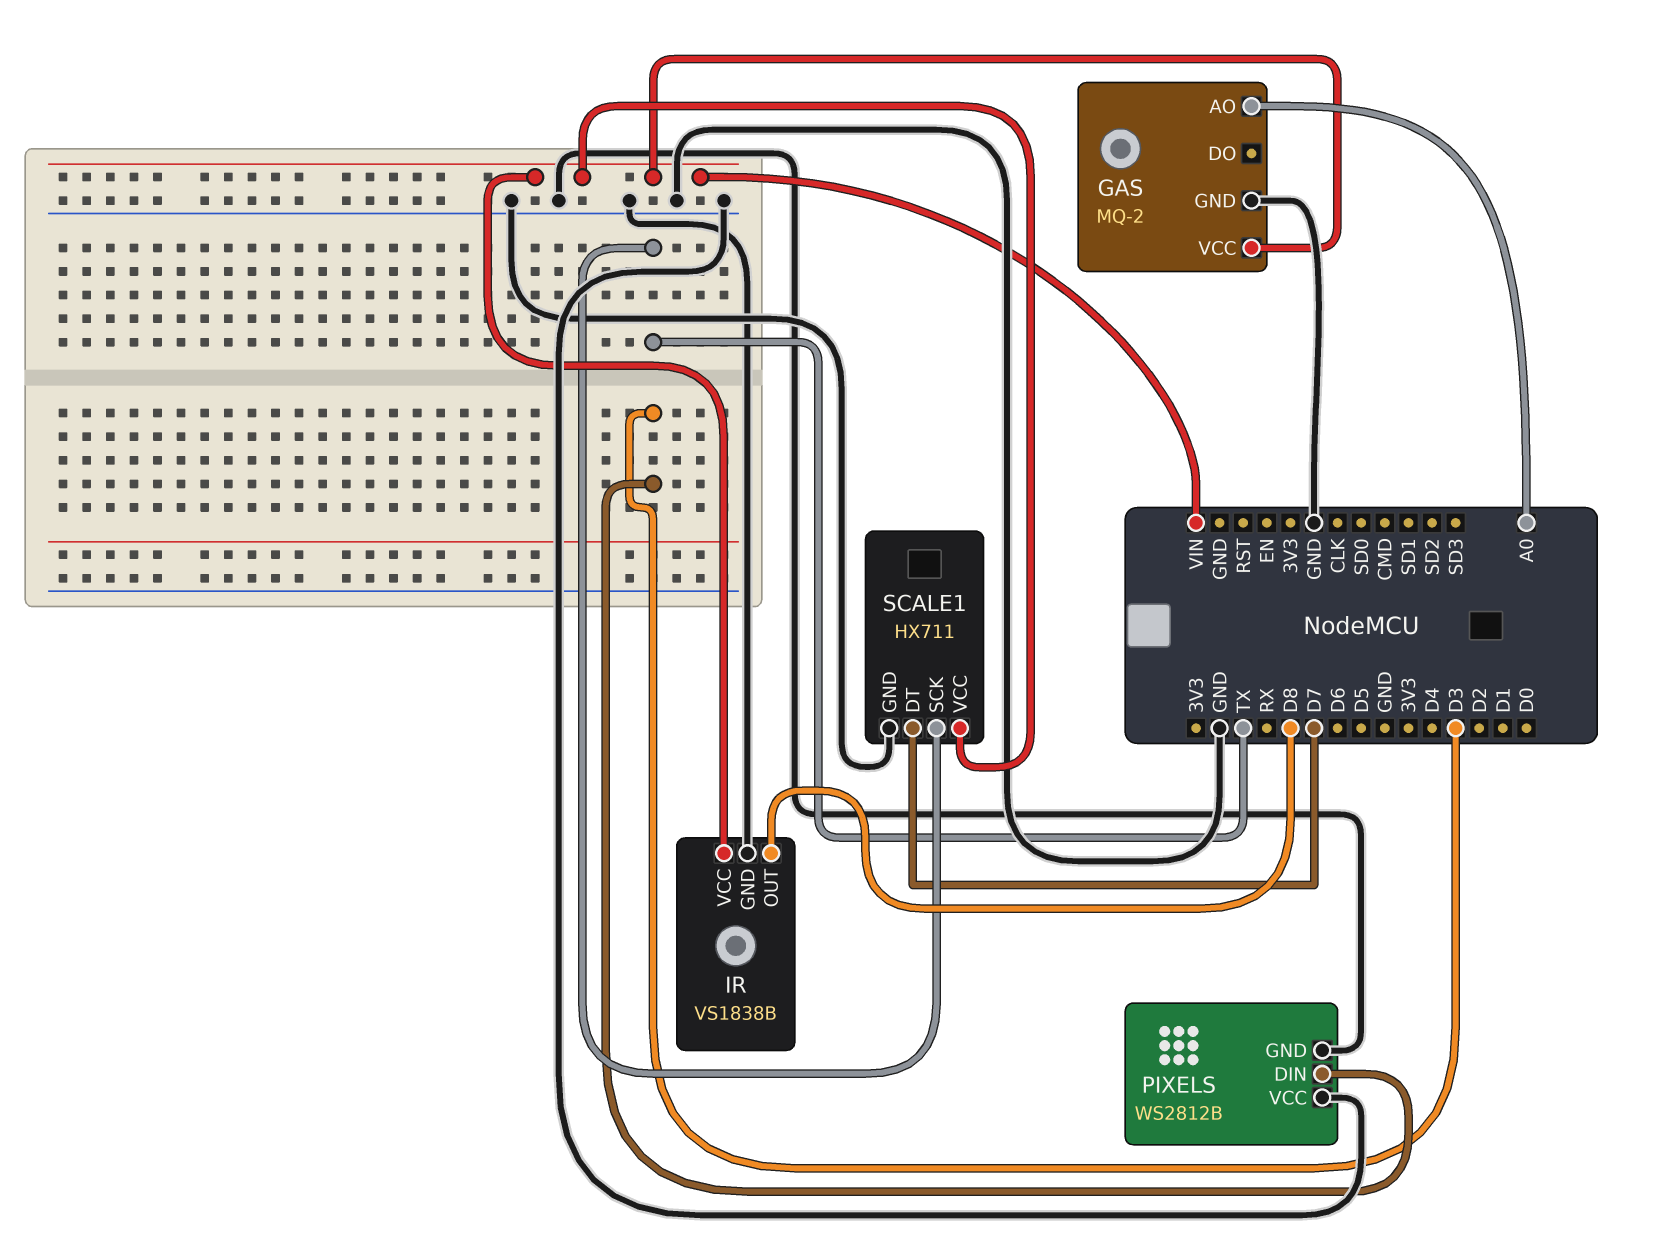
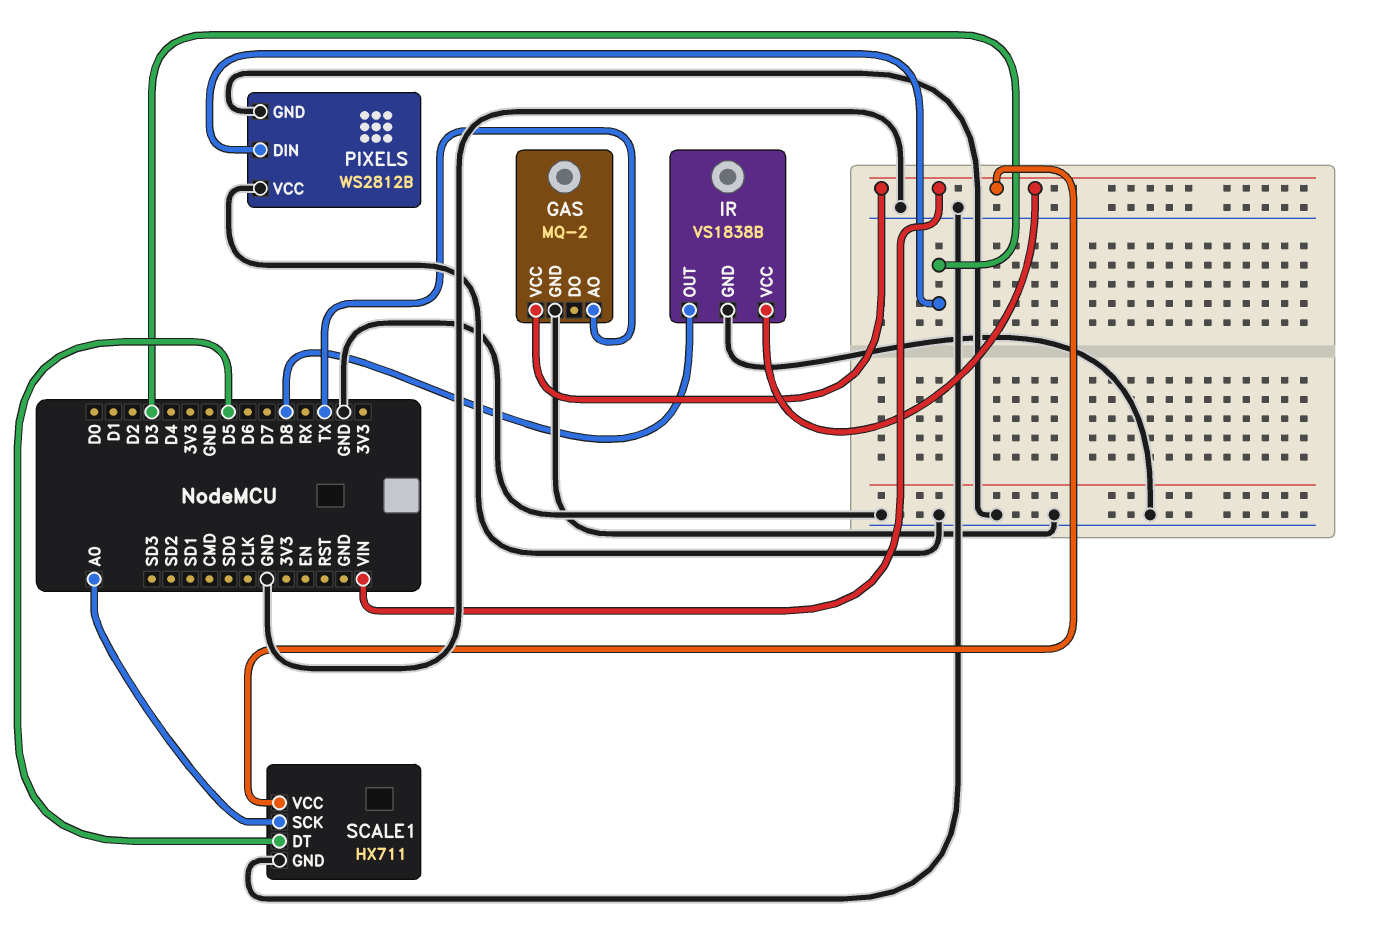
GAS pin AO: A0 -> TX
SCALE1 pin DT: D7 -> D5
SCALE1 pin SCK: TX -> A0

